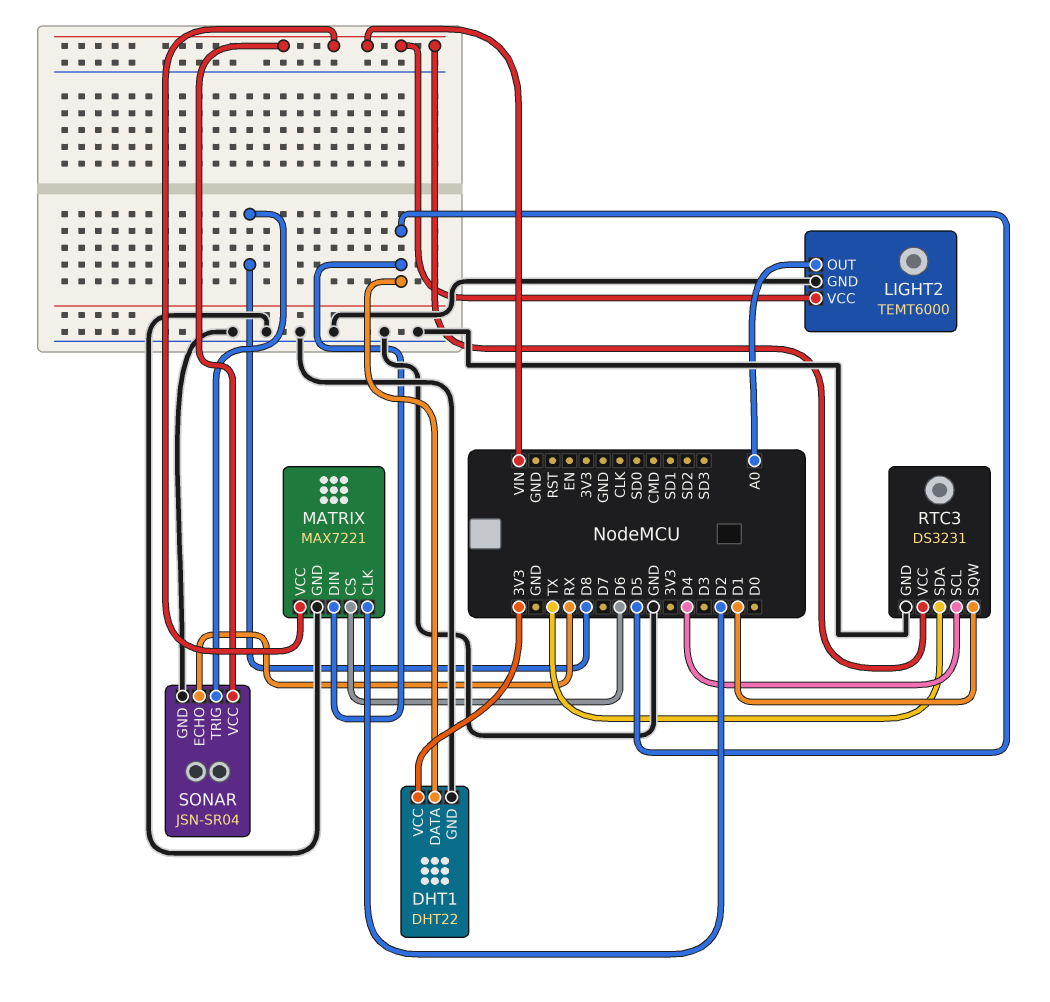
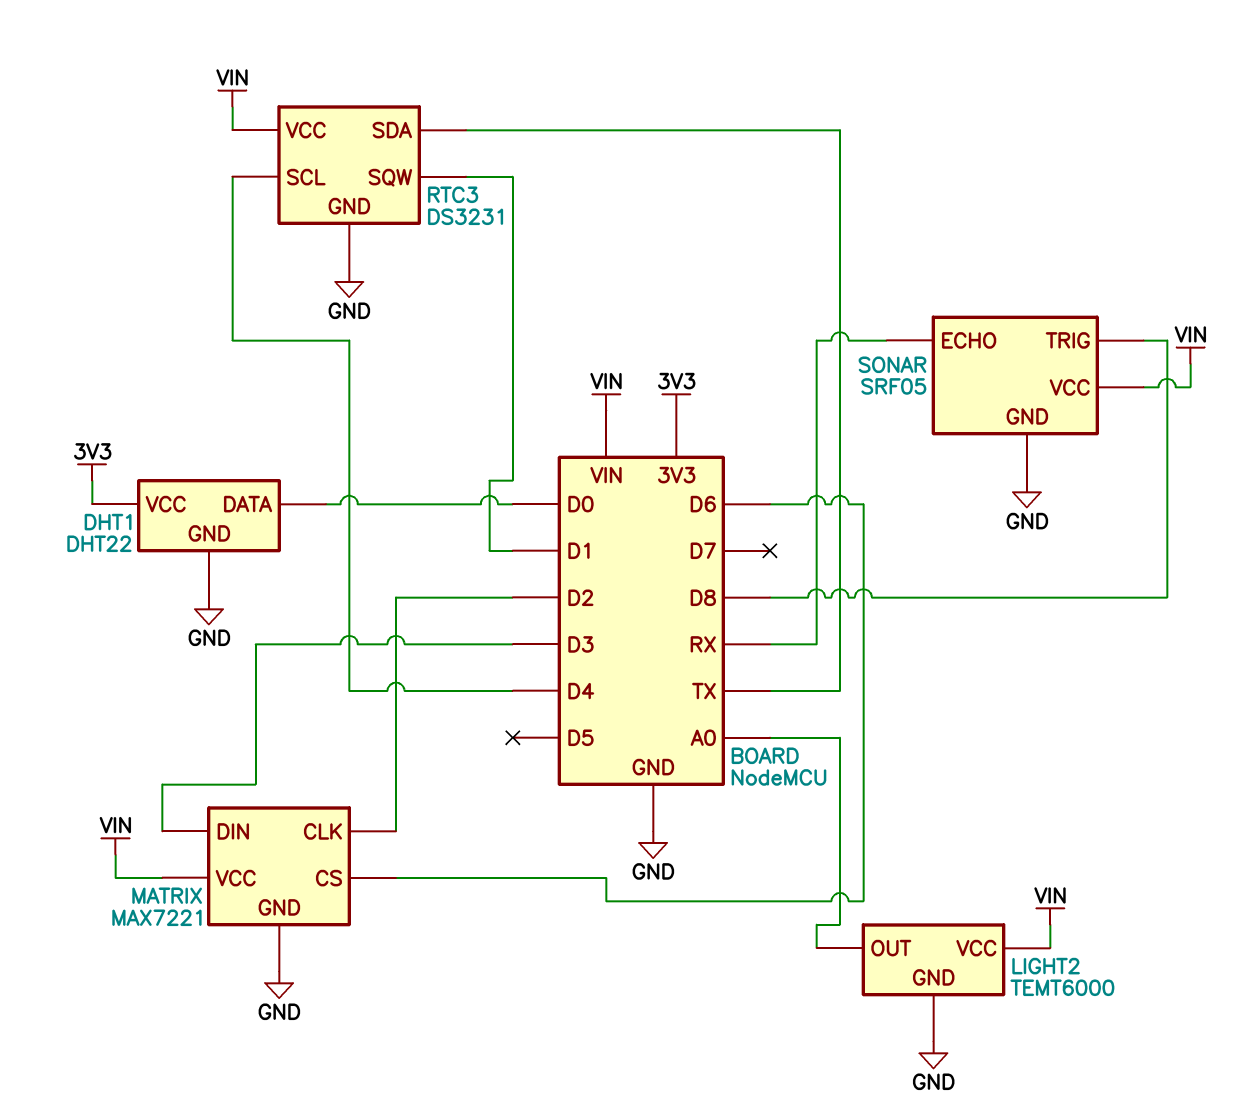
DHT1 pin DATA: D5 -> D0
MATRIX pin DIN: D5 -> D3
SONAR: JSN-SR04 -> SRF05

